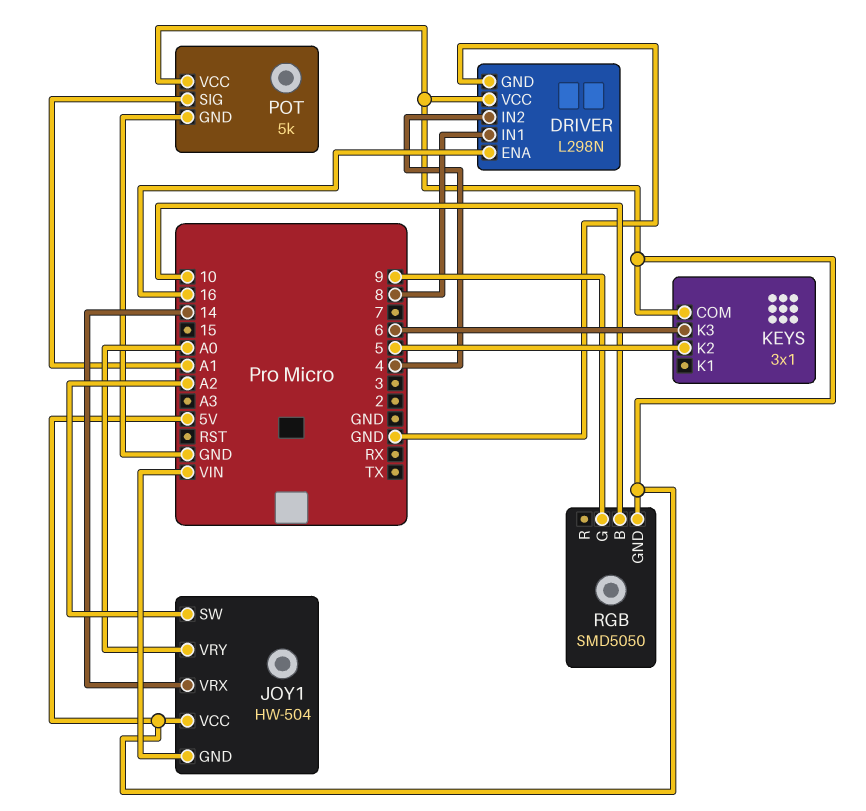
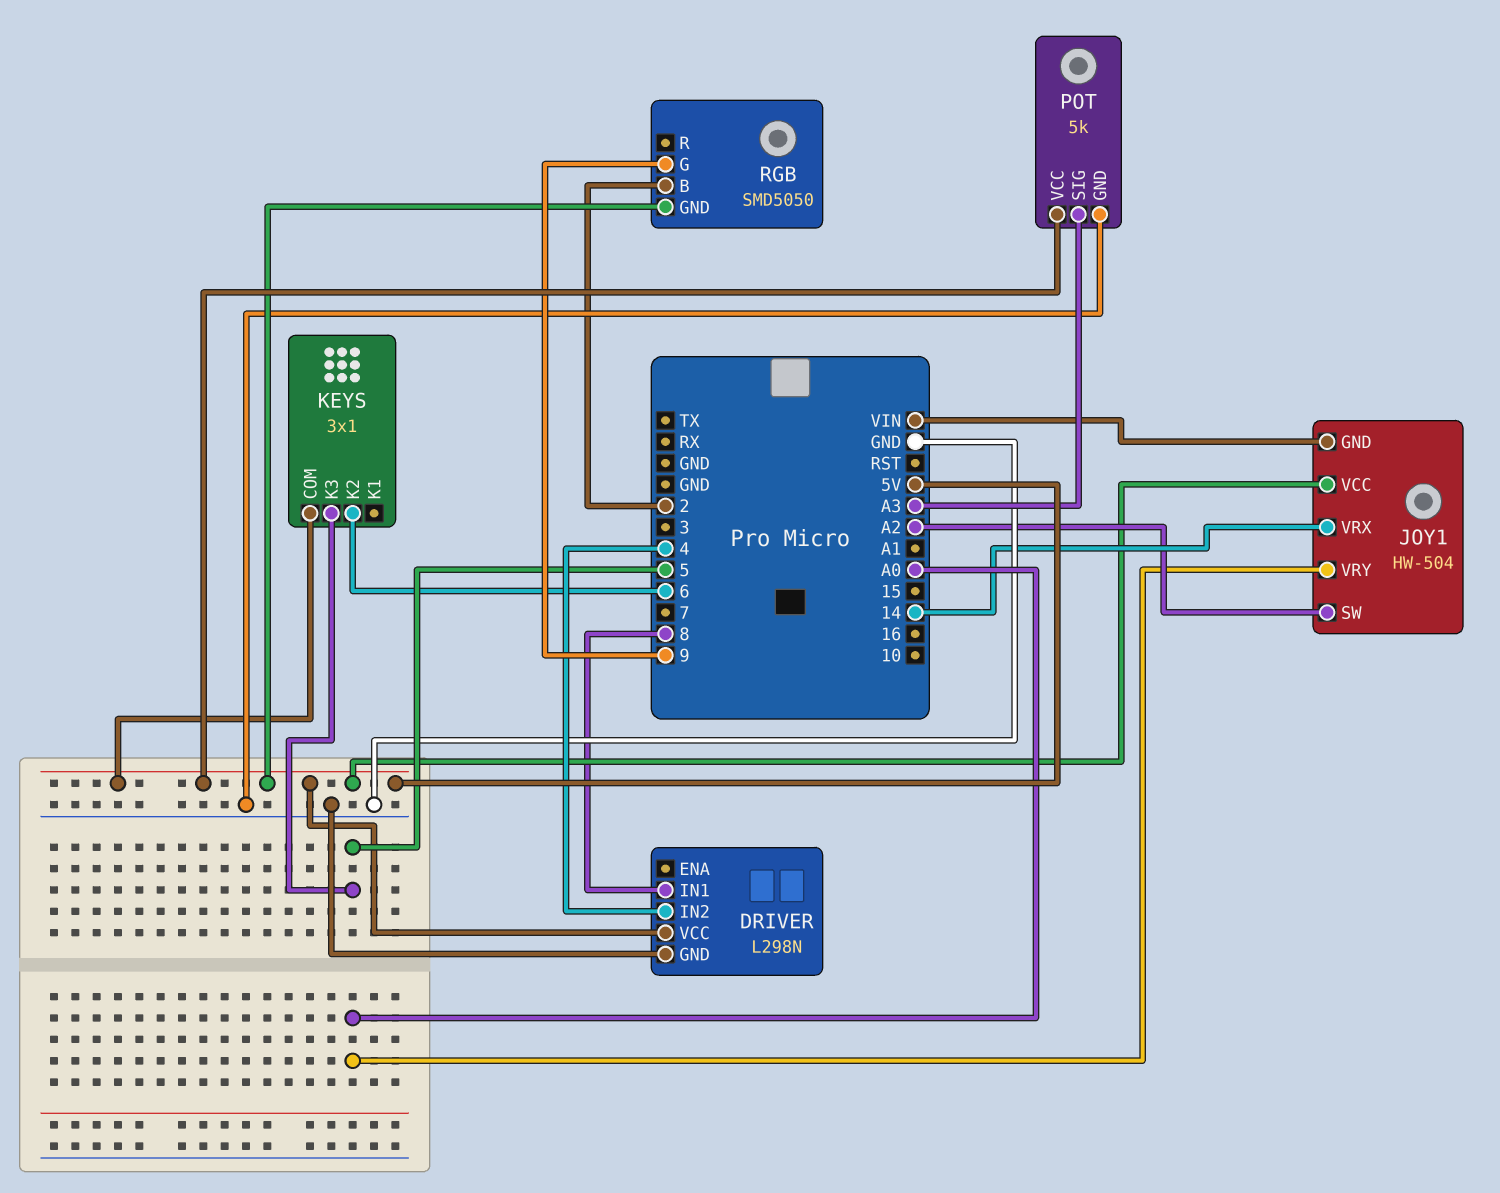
DRIVER pin ENA: 16 -> none
KEYS pin K2: 5 -> 6
KEYS pin K3: 6 -> 5
POT pin SIG: A1 -> A3
RGB pin B: 10 -> 2

